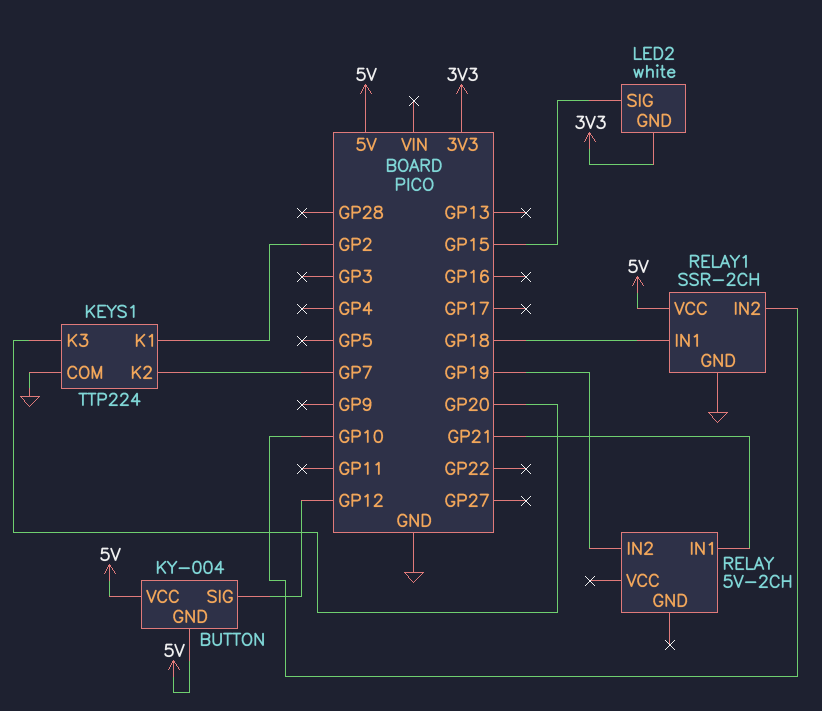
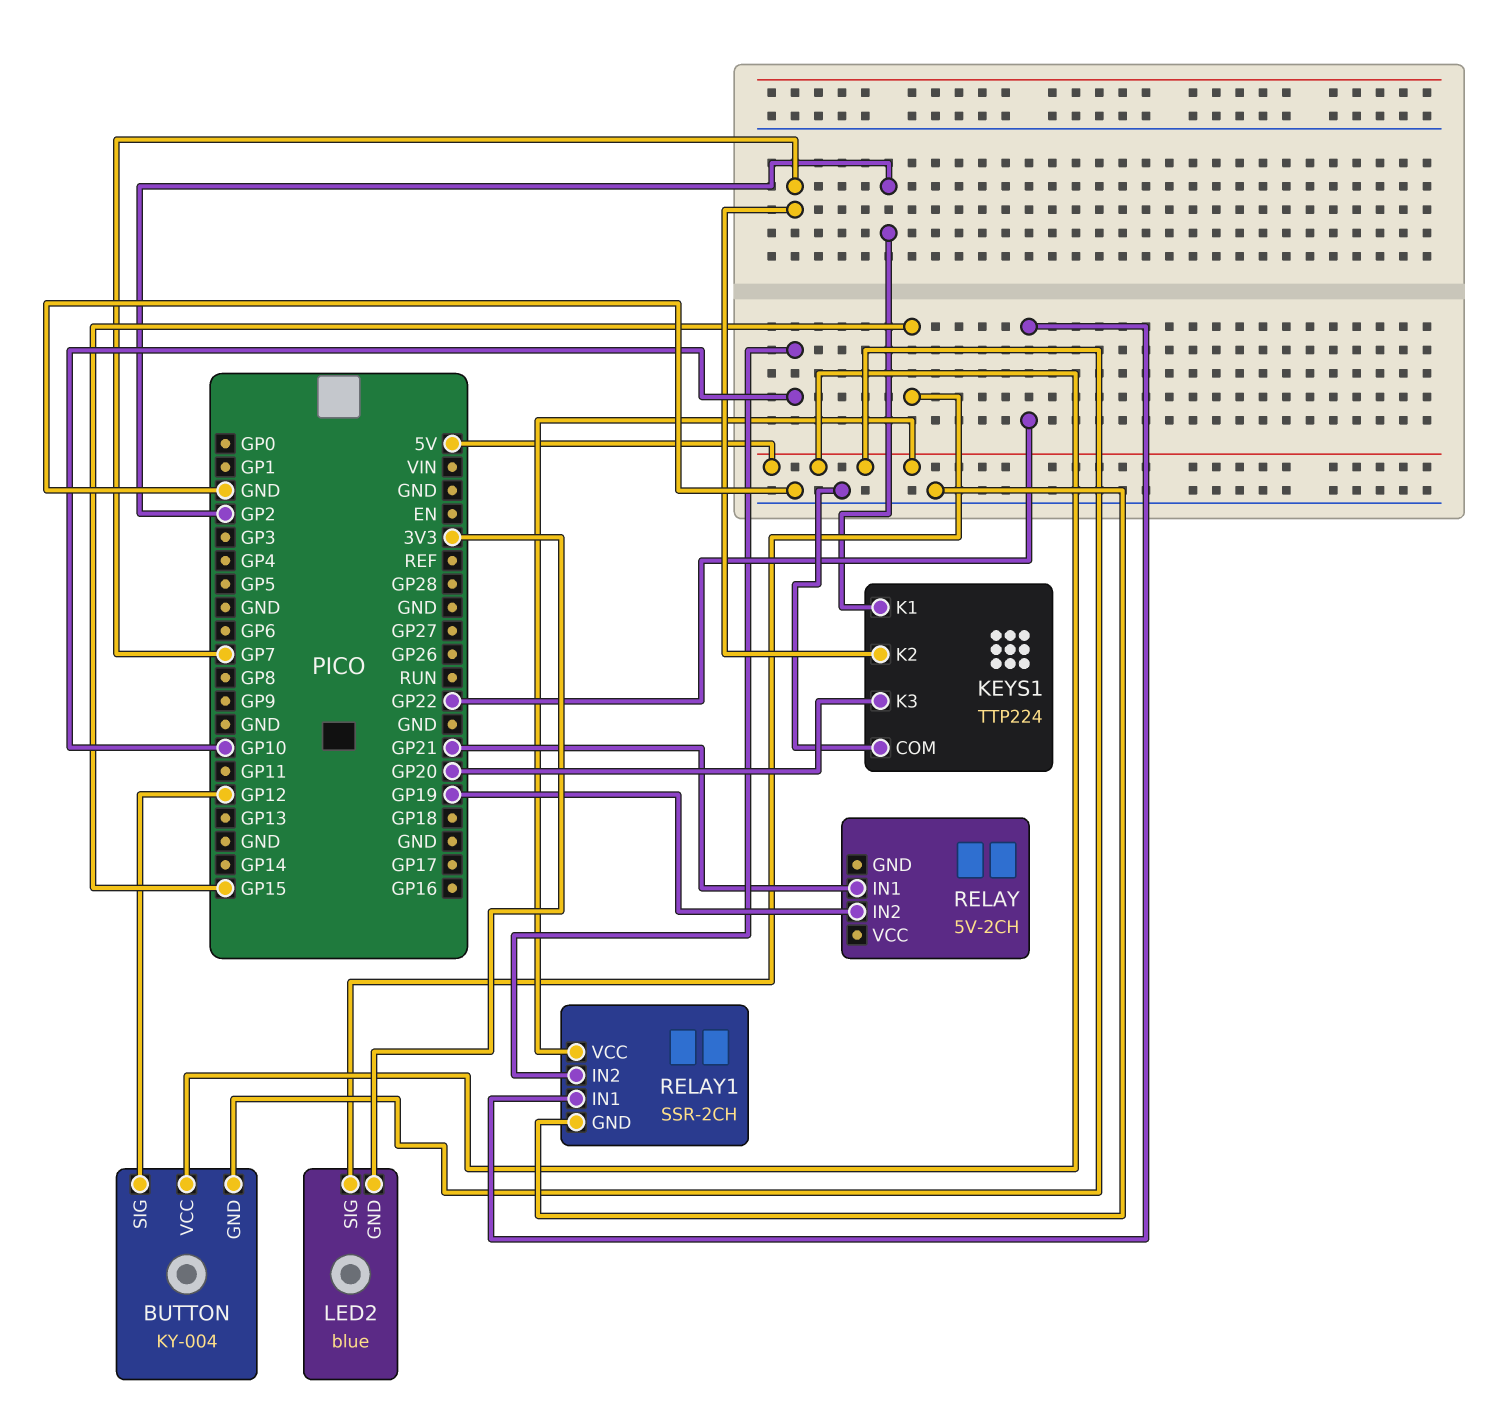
LED2: white -> blue
RELAY1 pin IN1: GP18 -> GP22

